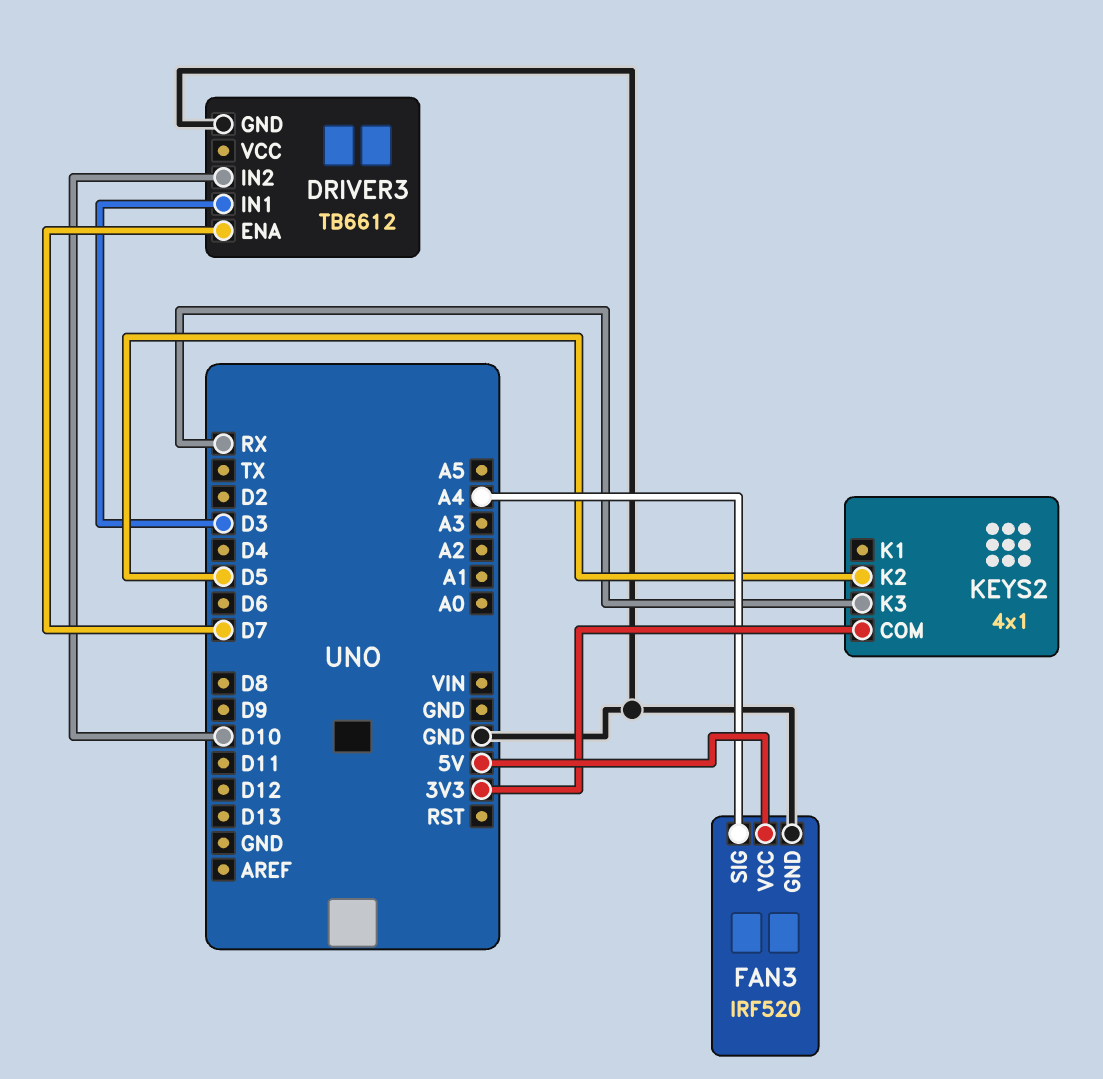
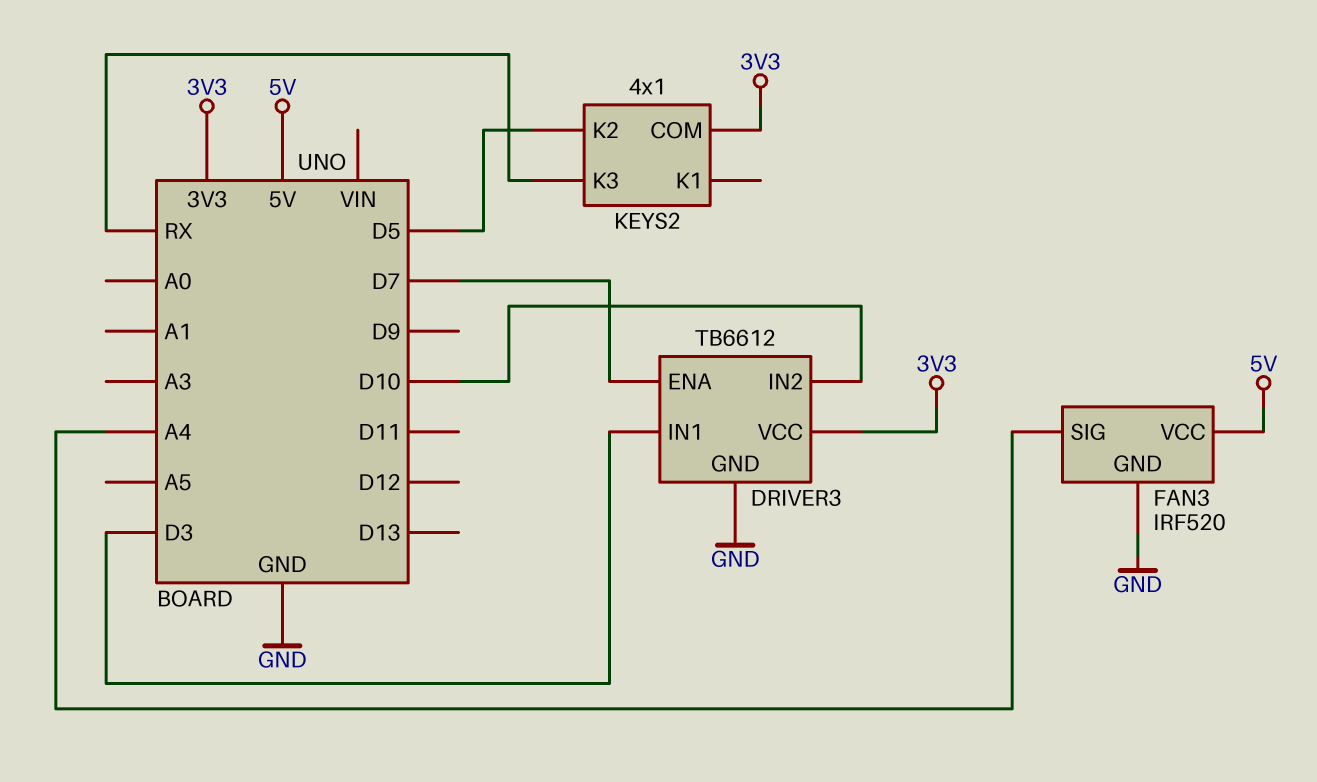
DRIVER3 pin VCC: none -> 3V3

